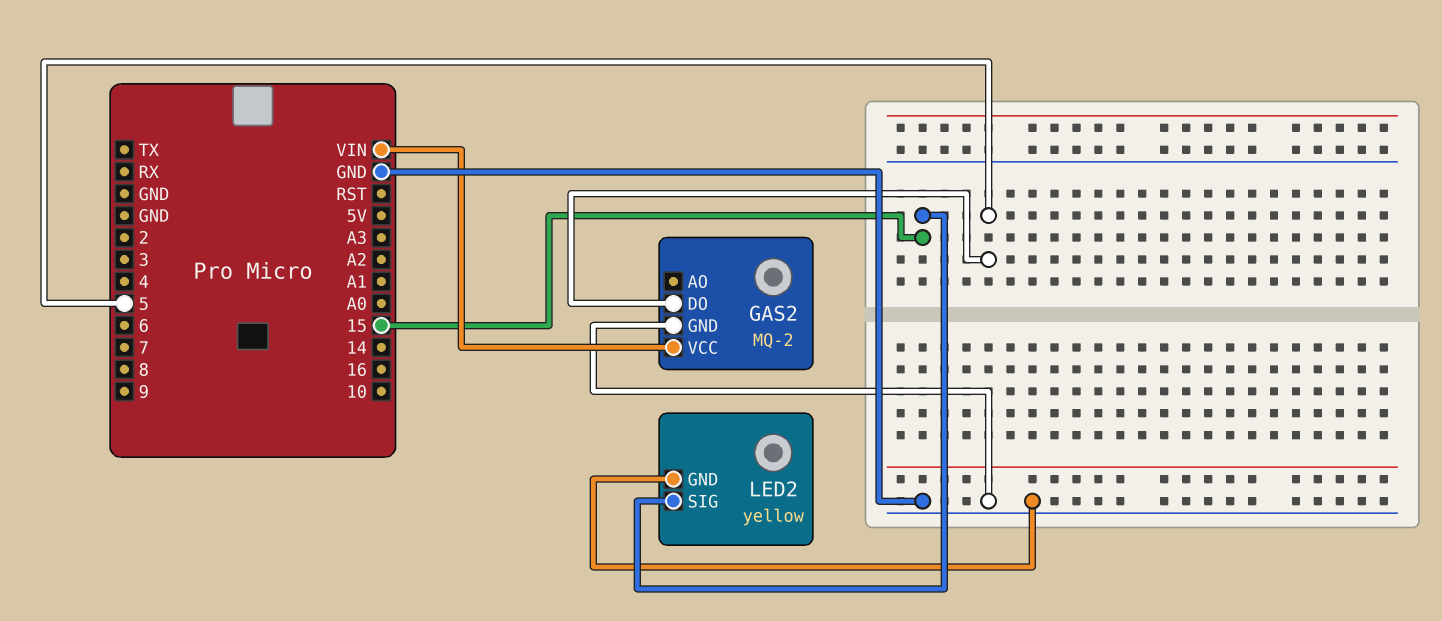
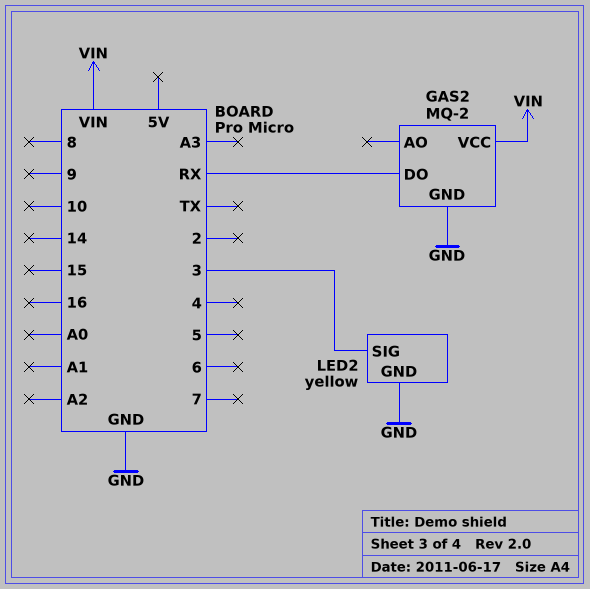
GAS2 pin DO: 5 -> RX
LED2 pin SIG: 15 -> 3

